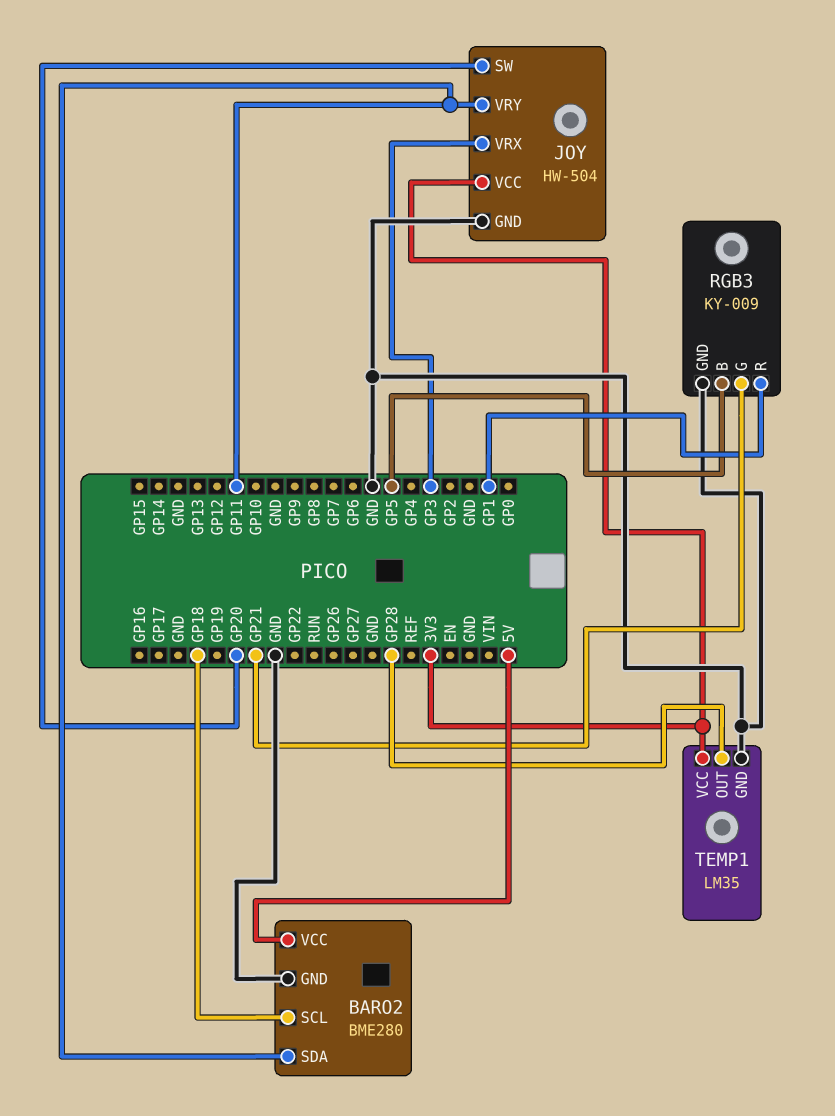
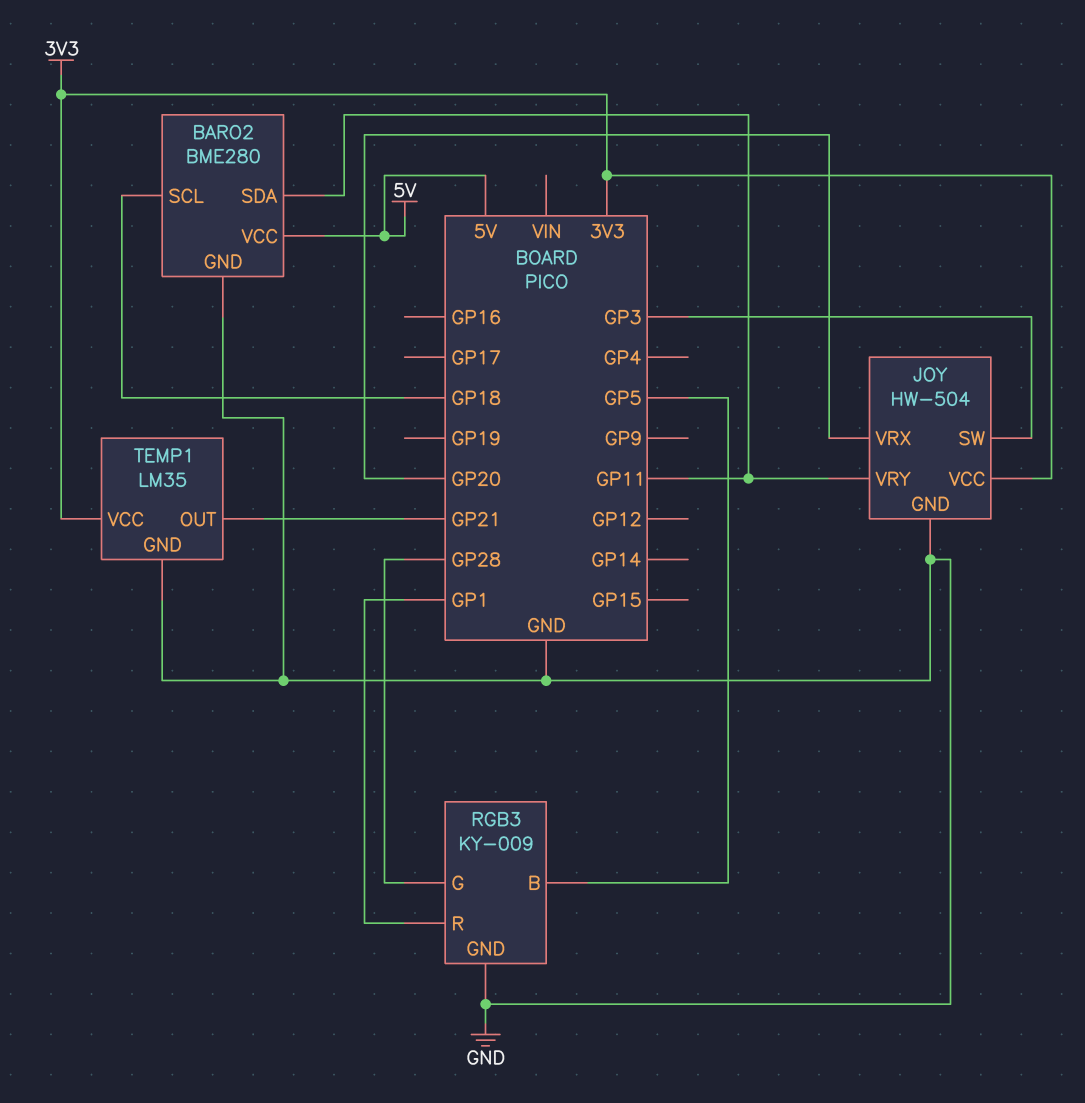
JOY pin SW: GP20 -> GP3
JOY pin VRX: GP3 -> GP20
RGB3 pin G: GP21 -> GP28
TEMP1 pin OUT: GP28 -> GP21

